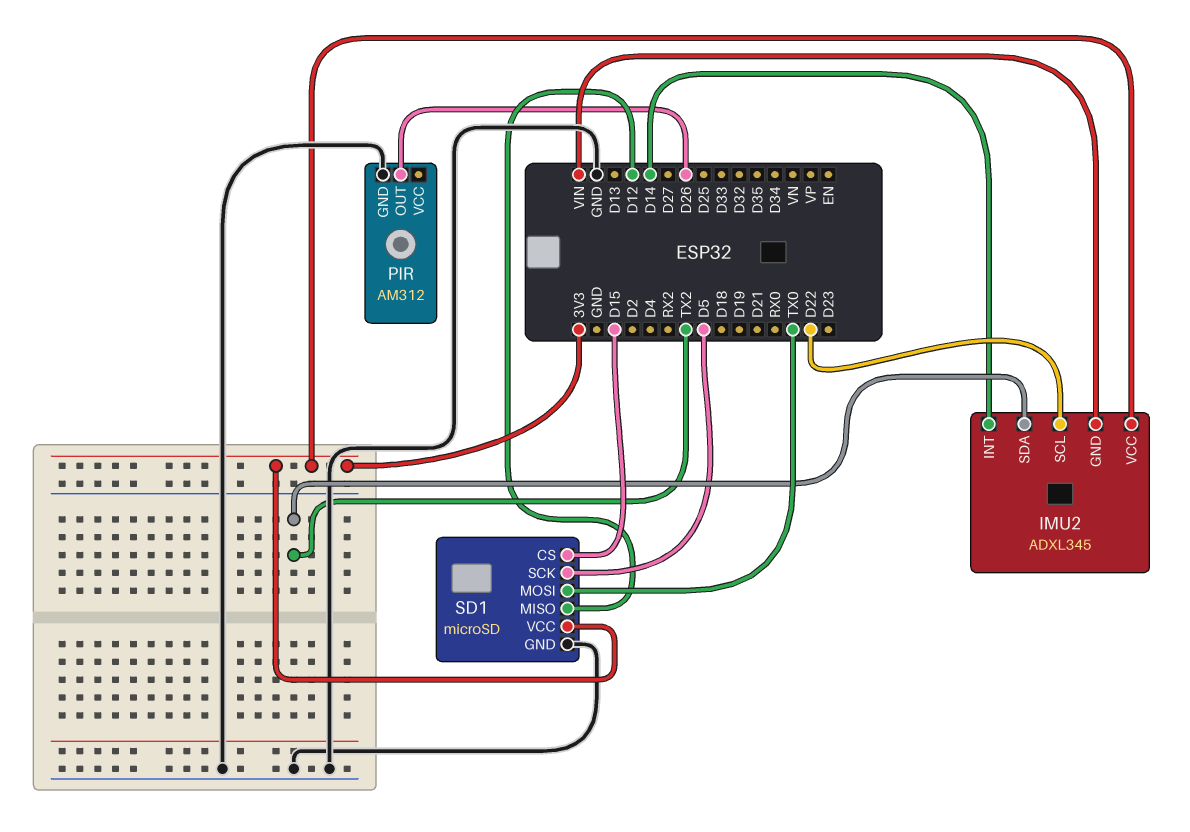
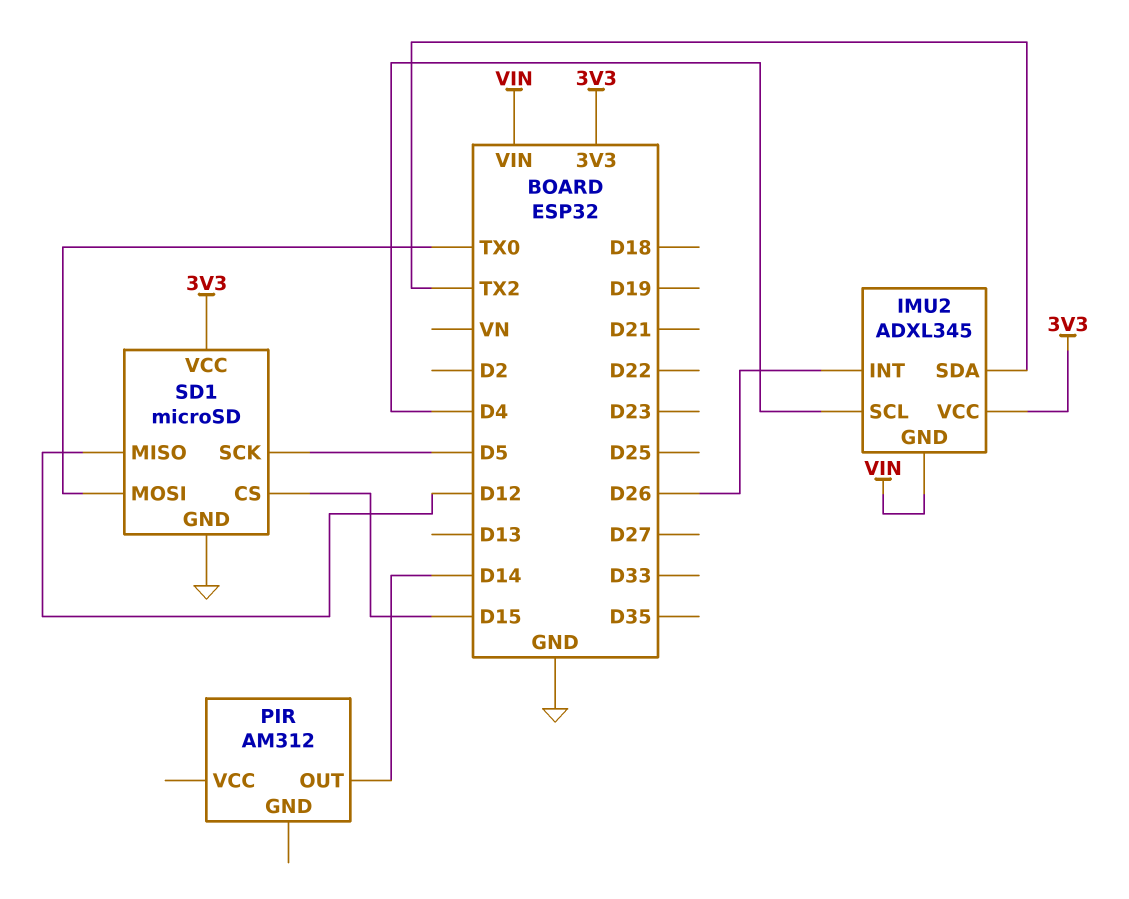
IMU2 pin INT: D14 -> D26
IMU2 pin SCL: D22 -> D4
PIR pin GND: GND -> none
PIR pin OUT: D26 -> D14

